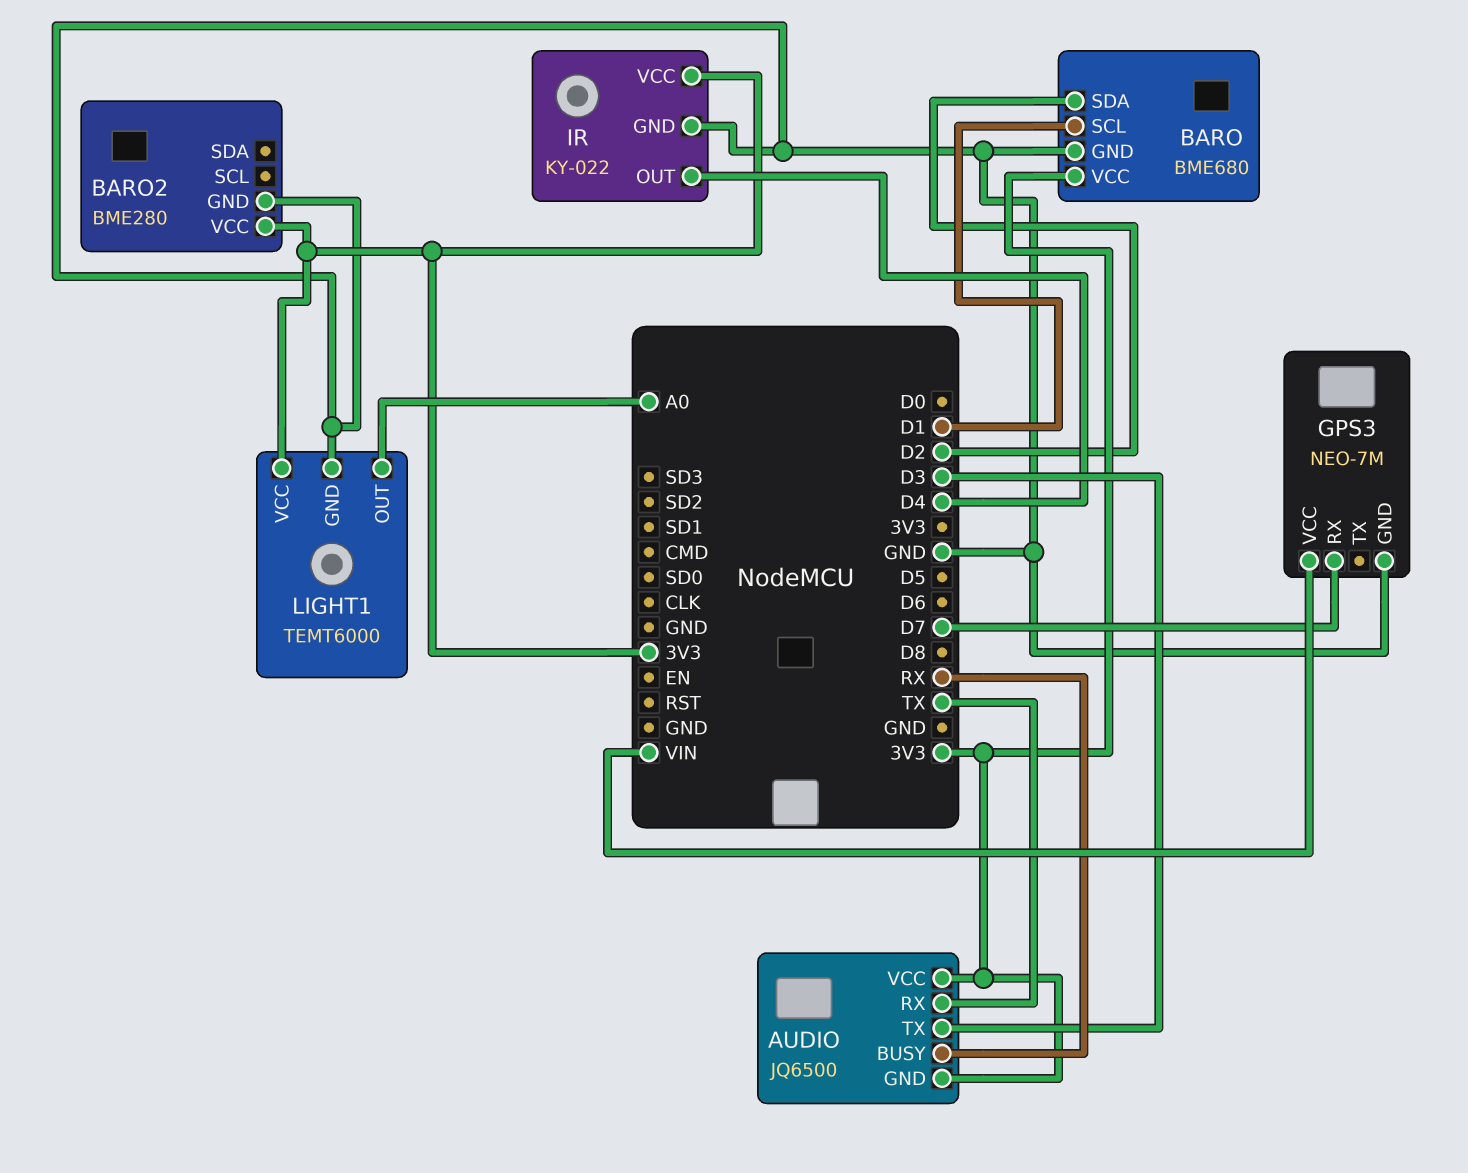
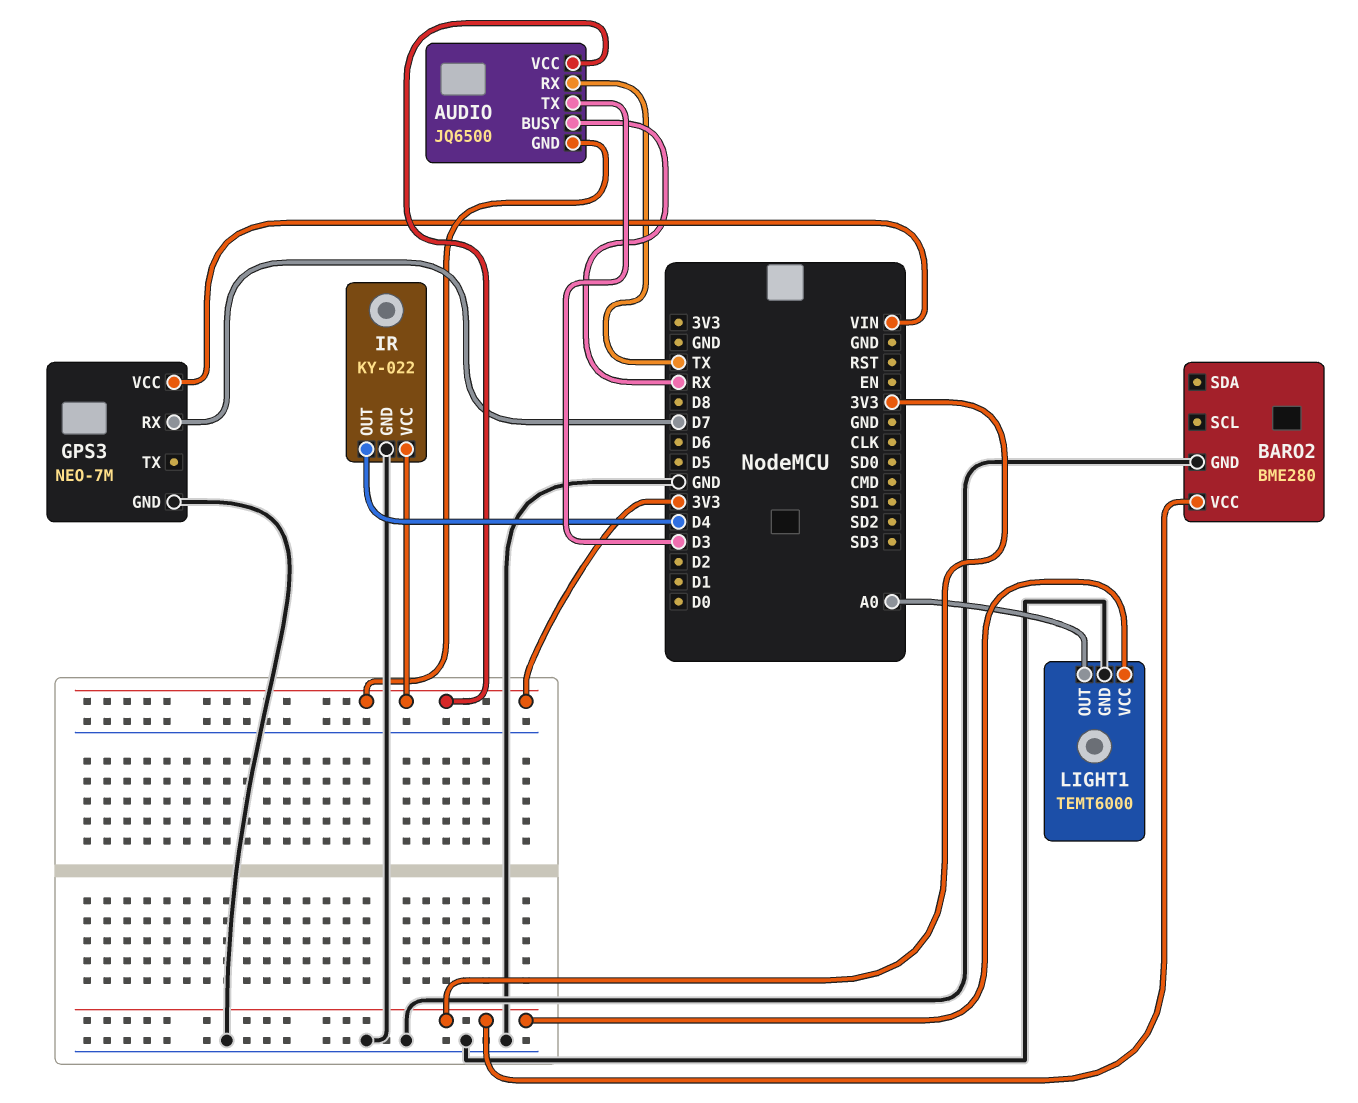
BARO: BME680 -> none
BARO pin GND: GND -> none
BARO pin SCL: D1 -> none
BARO pin SDA: D2 -> none
BARO pin VCC: 3V3 -> none

